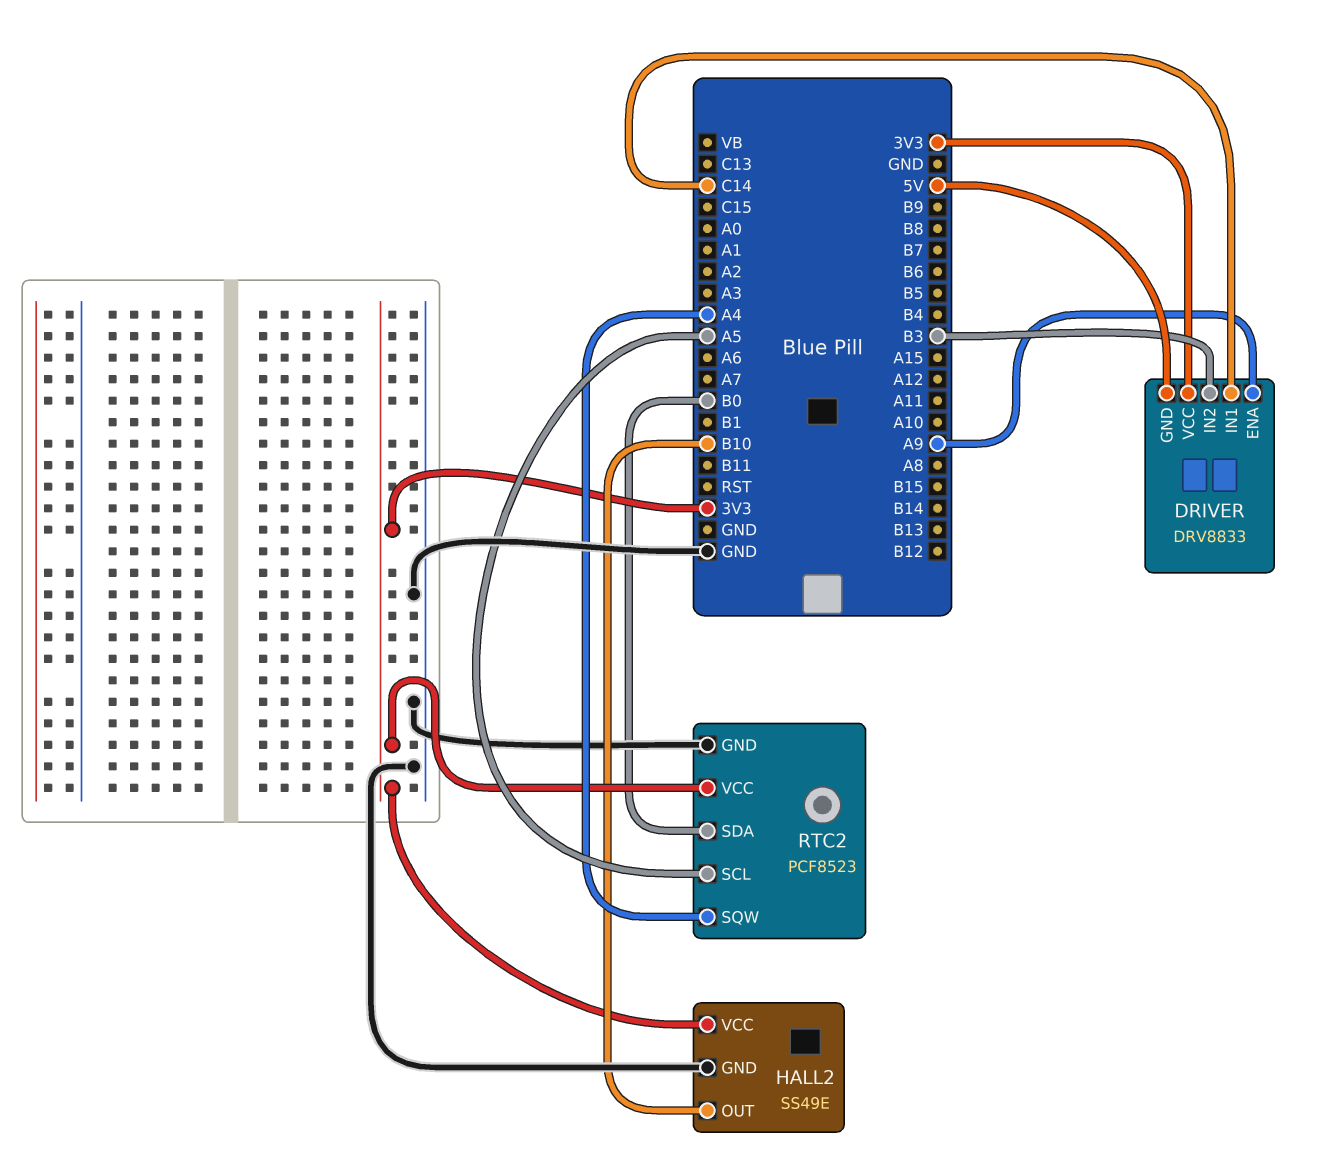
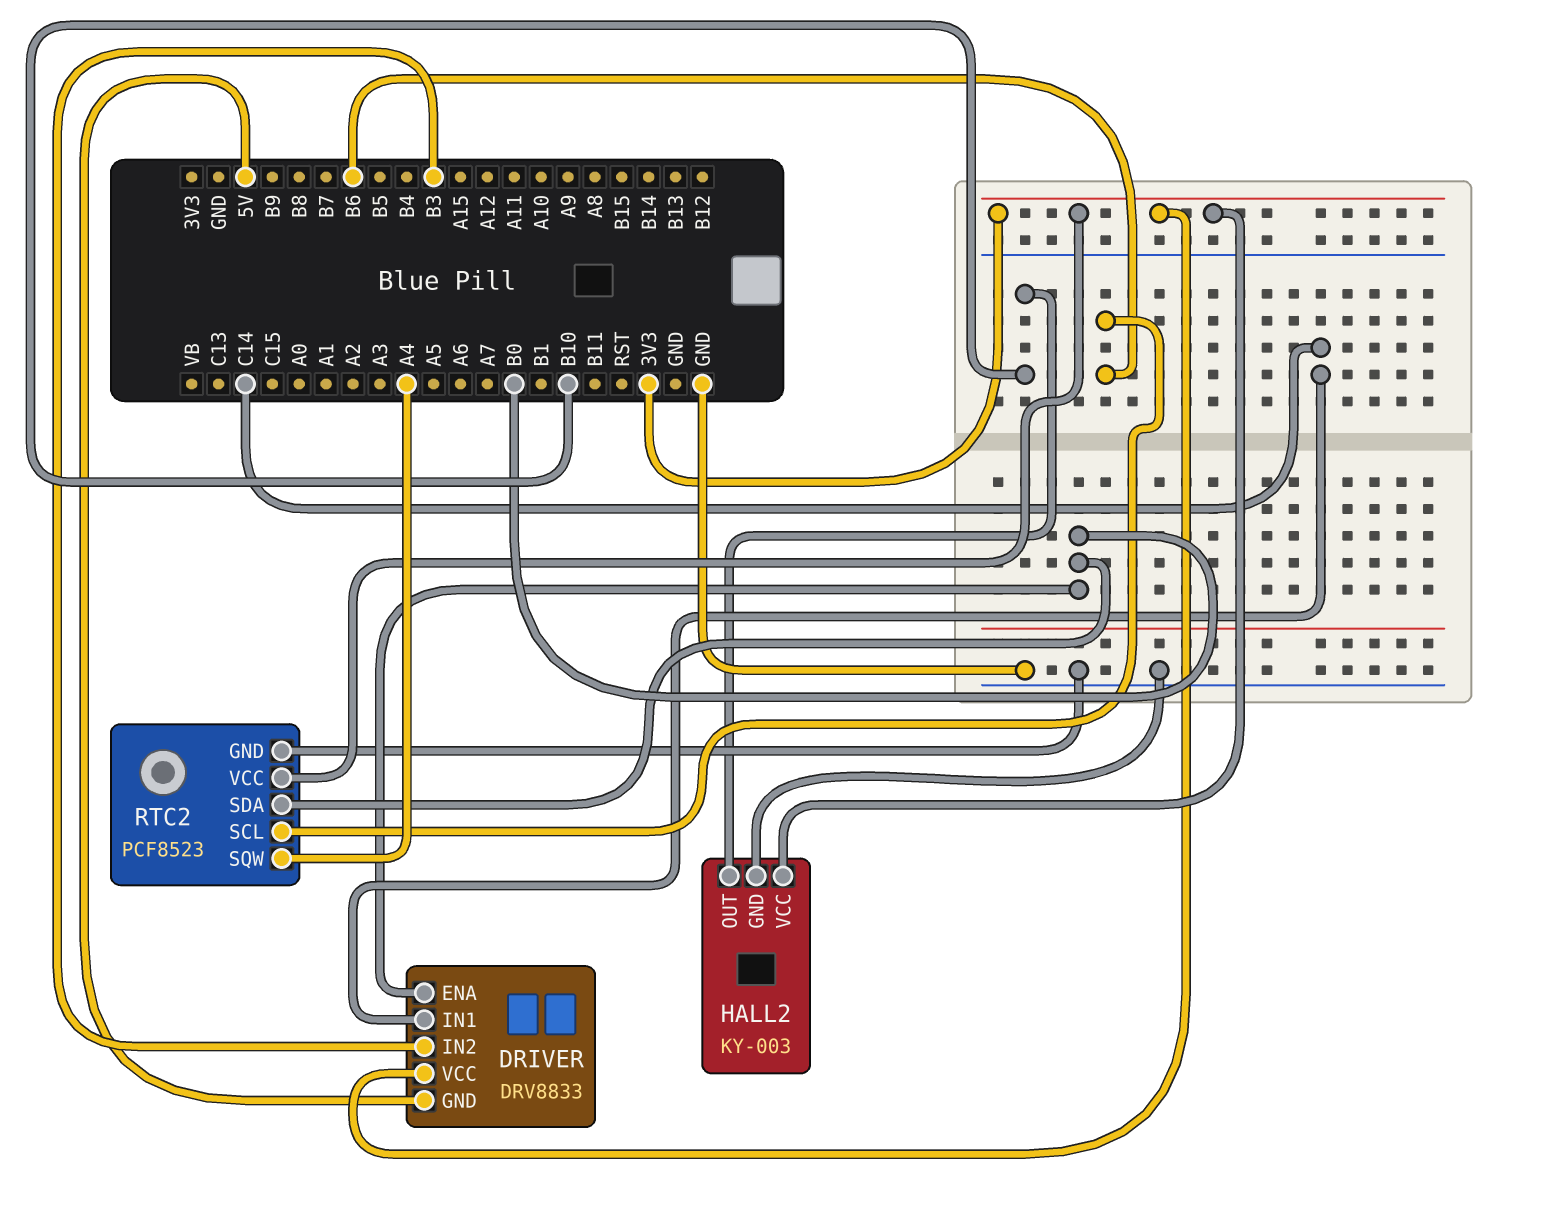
DRIVER pin ENA: A9 -> B0
HALL2: SS49E -> KY-003
RTC2 pin SCL: A5 -> B6

